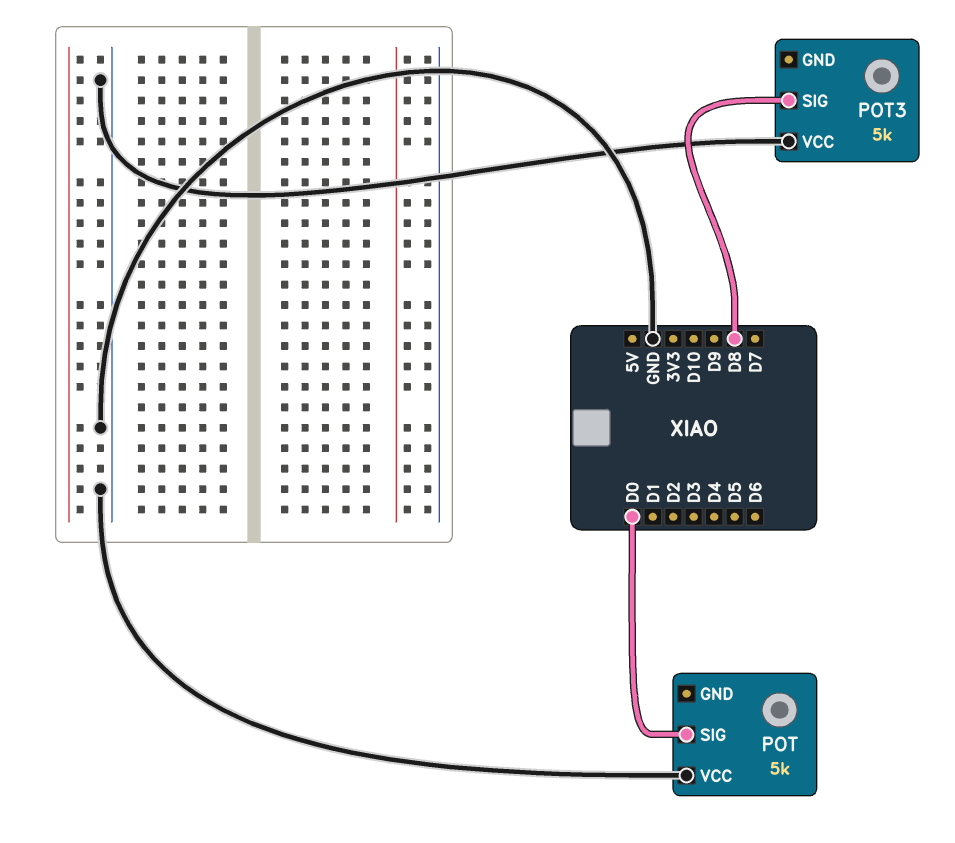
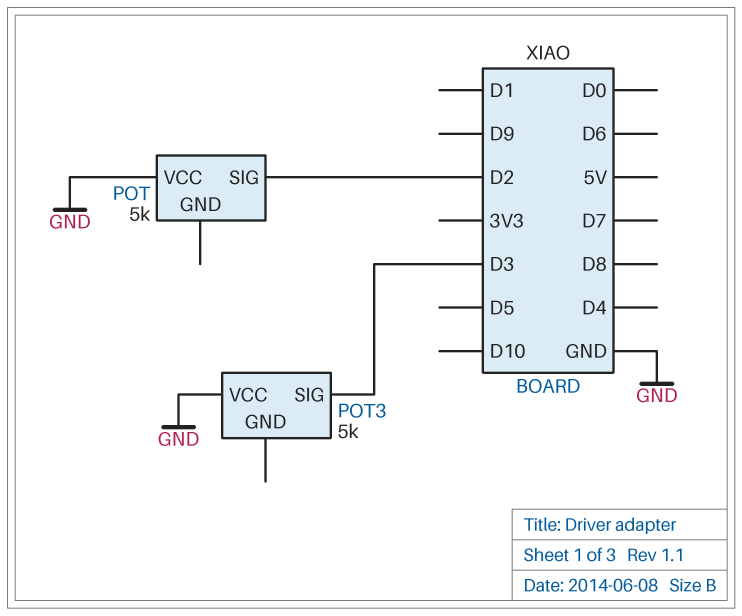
POT pin SIG: D0 -> D2
POT3 pin SIG: D8 -> D3

